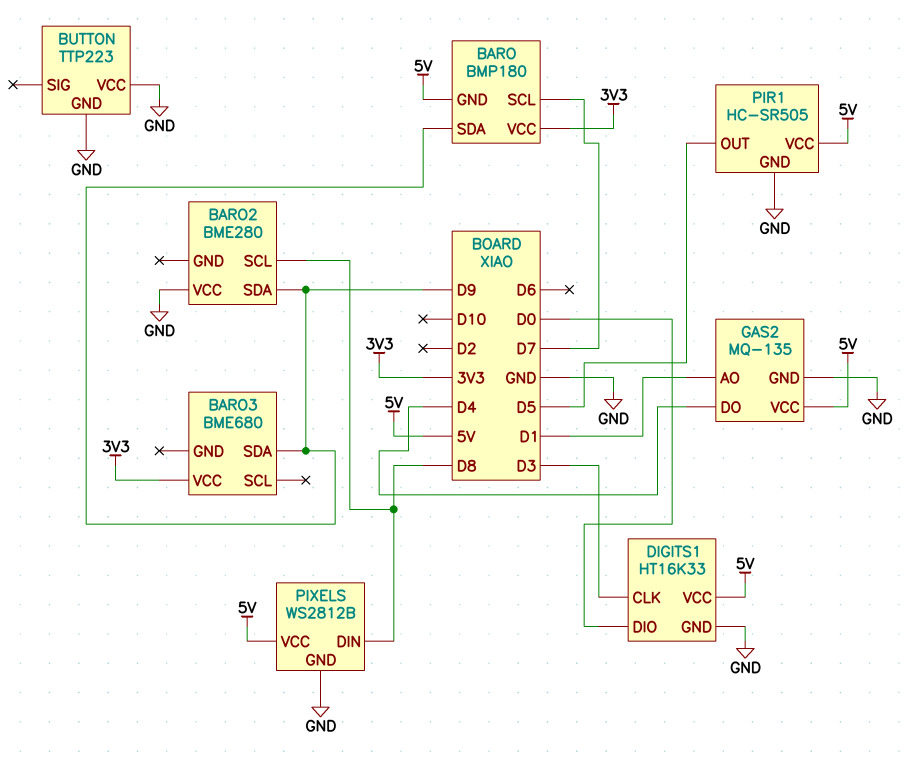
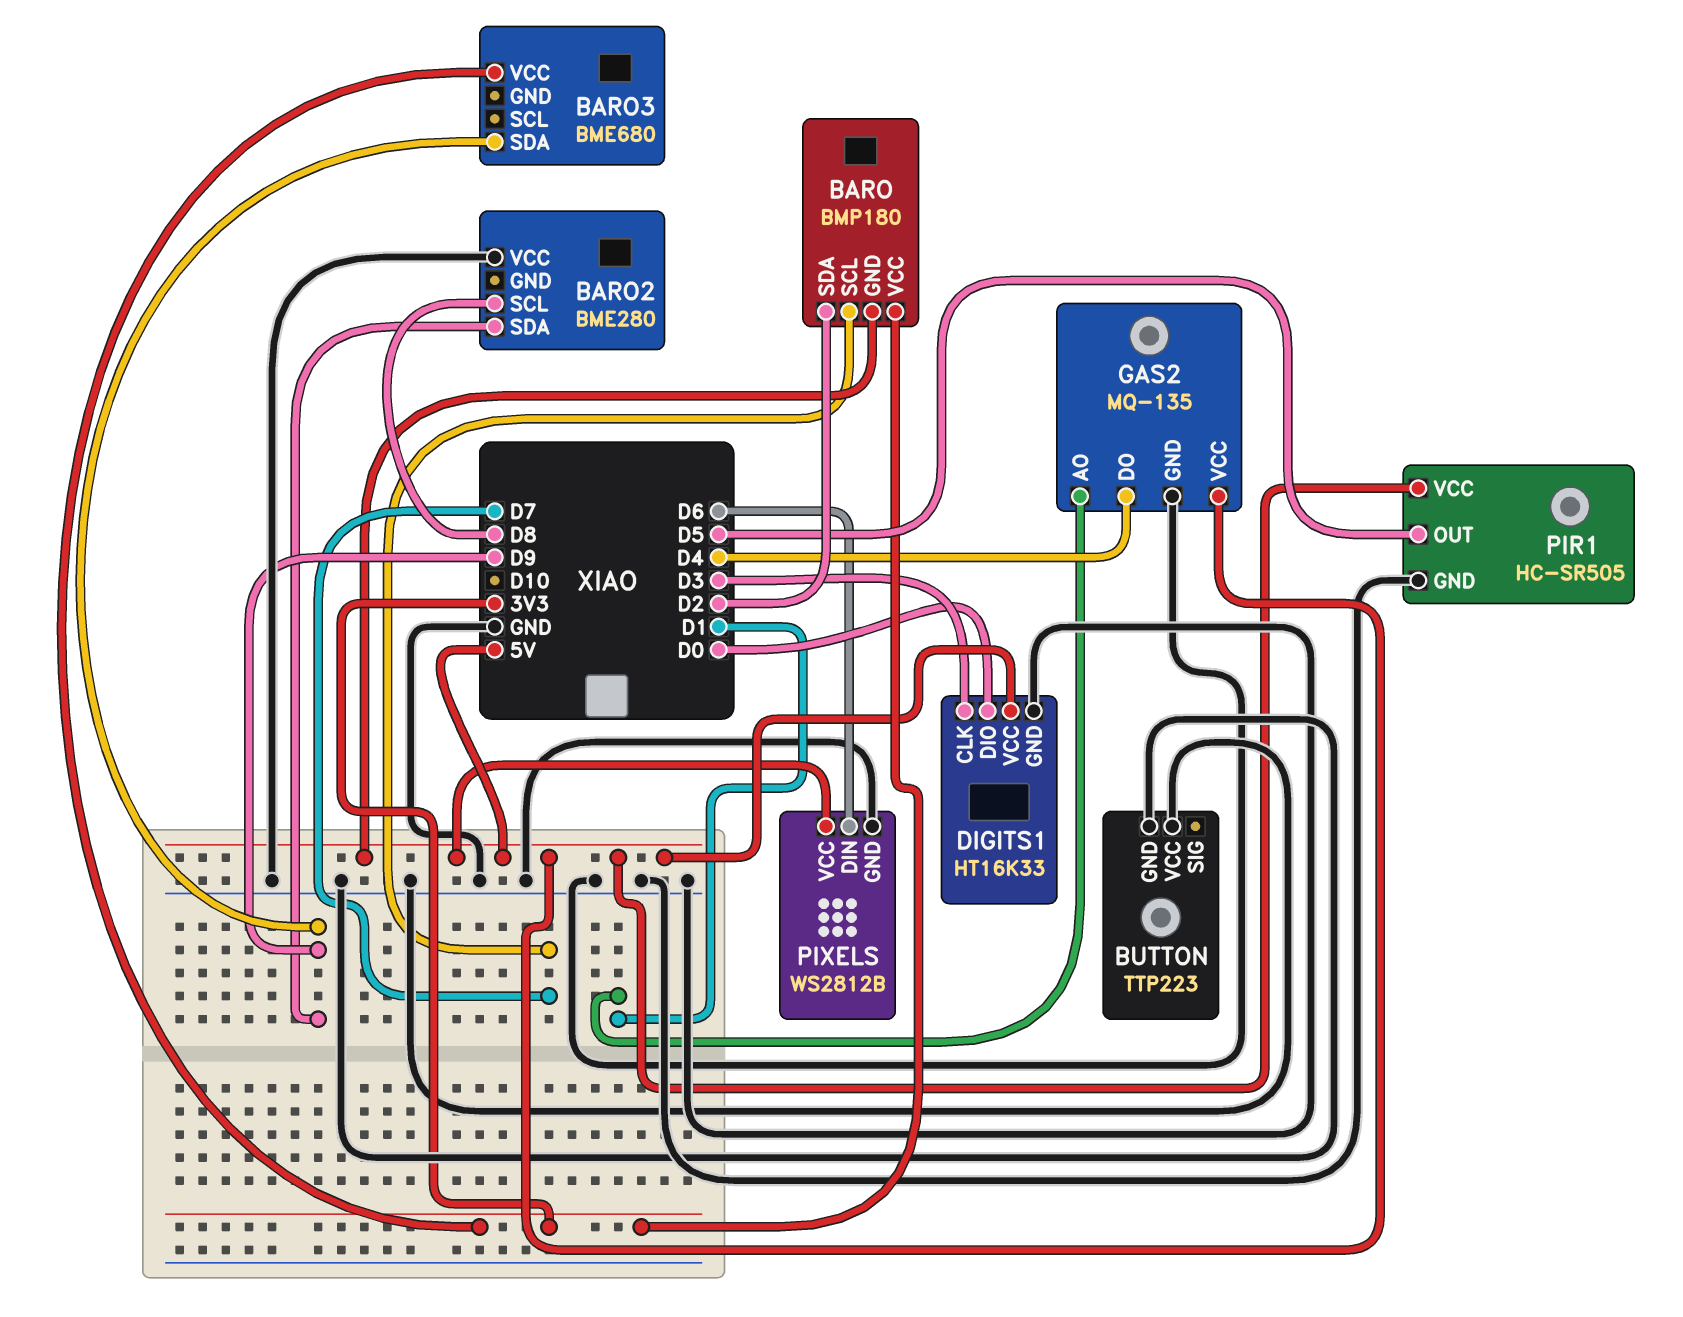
BARO pin SDA: D9 -> D2
PIXELS pin DIN: D8 -> D6

